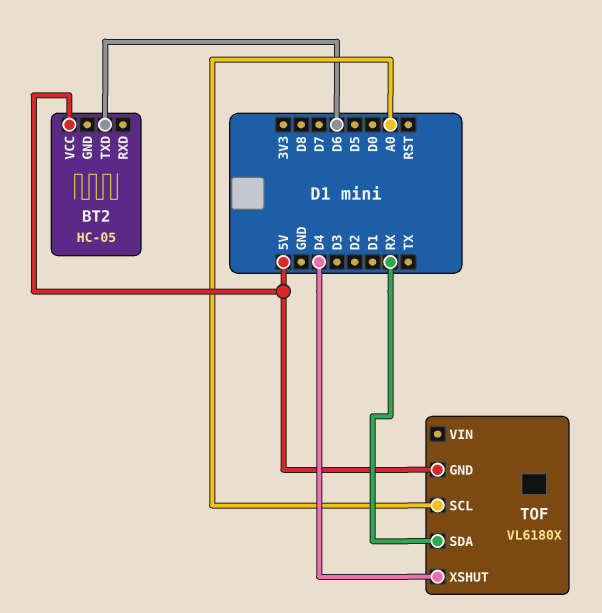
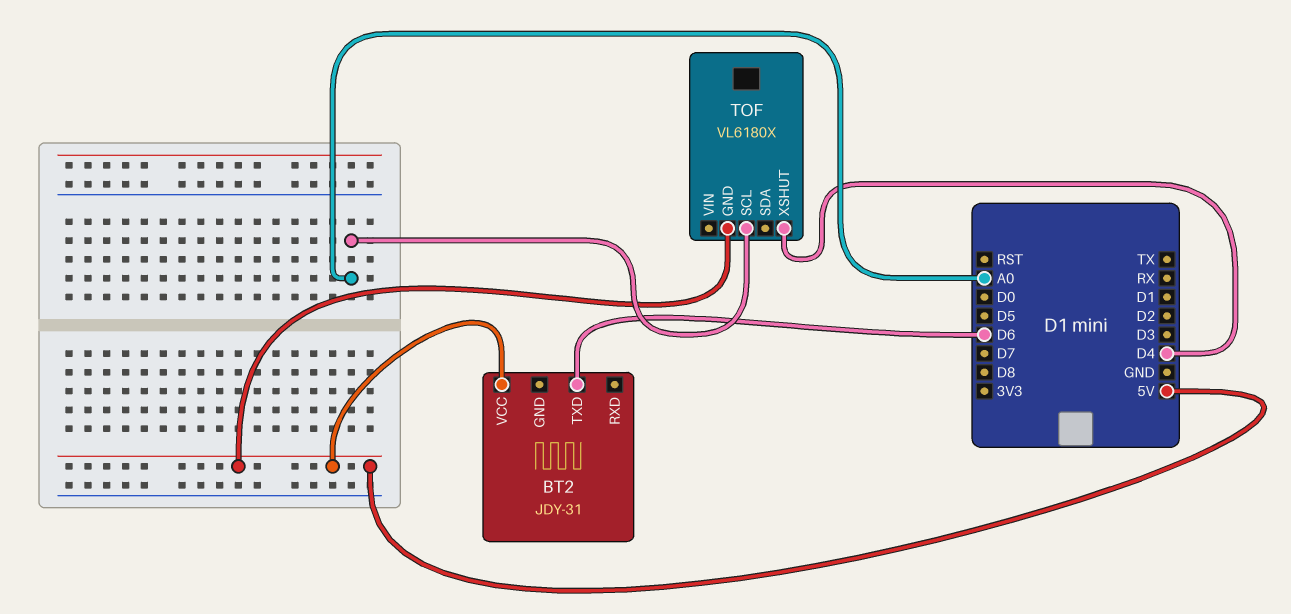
BT2: HC-05 -> JDY-31
TOF pin SDA: RX -> none

